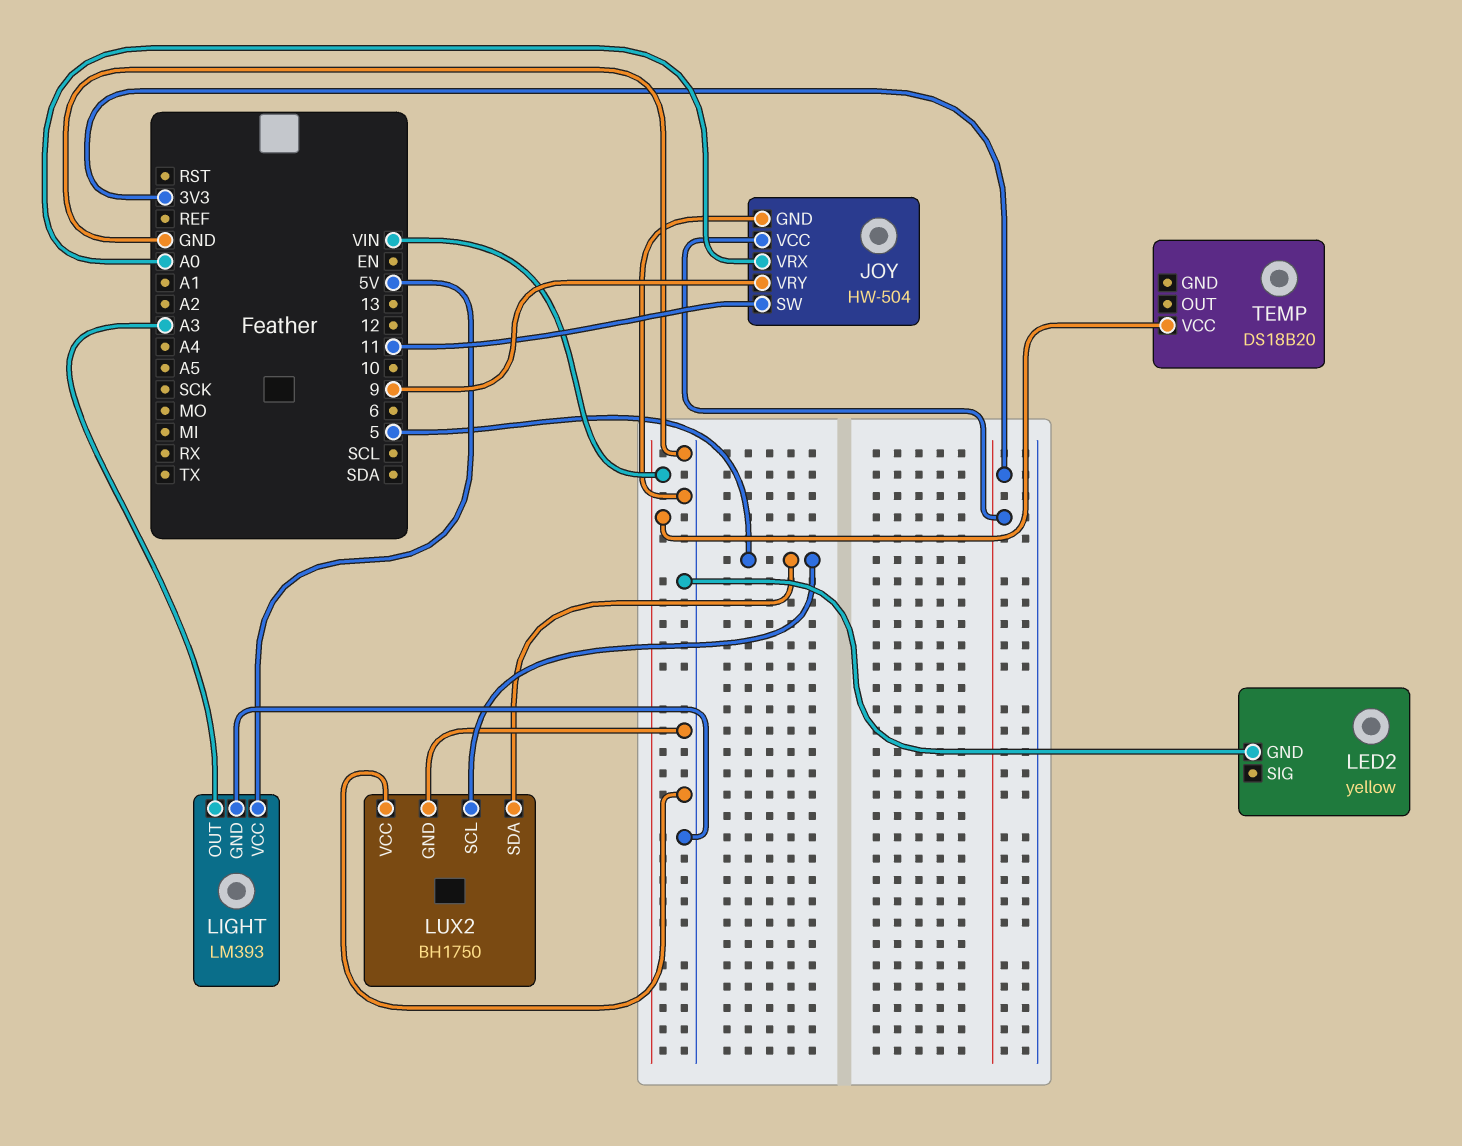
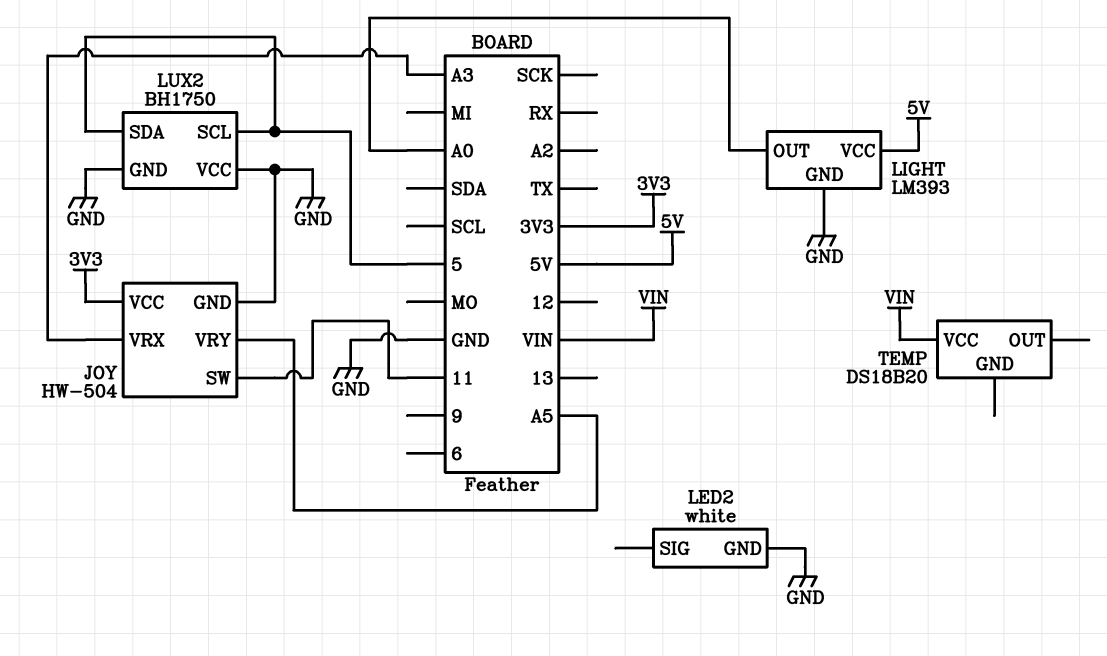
JOY pin VRX: A0 -> A3
JOY pin VRY: 9 -> A5
LED2: yellow -> white
LIGHT pin OUT: A3 -> A0

